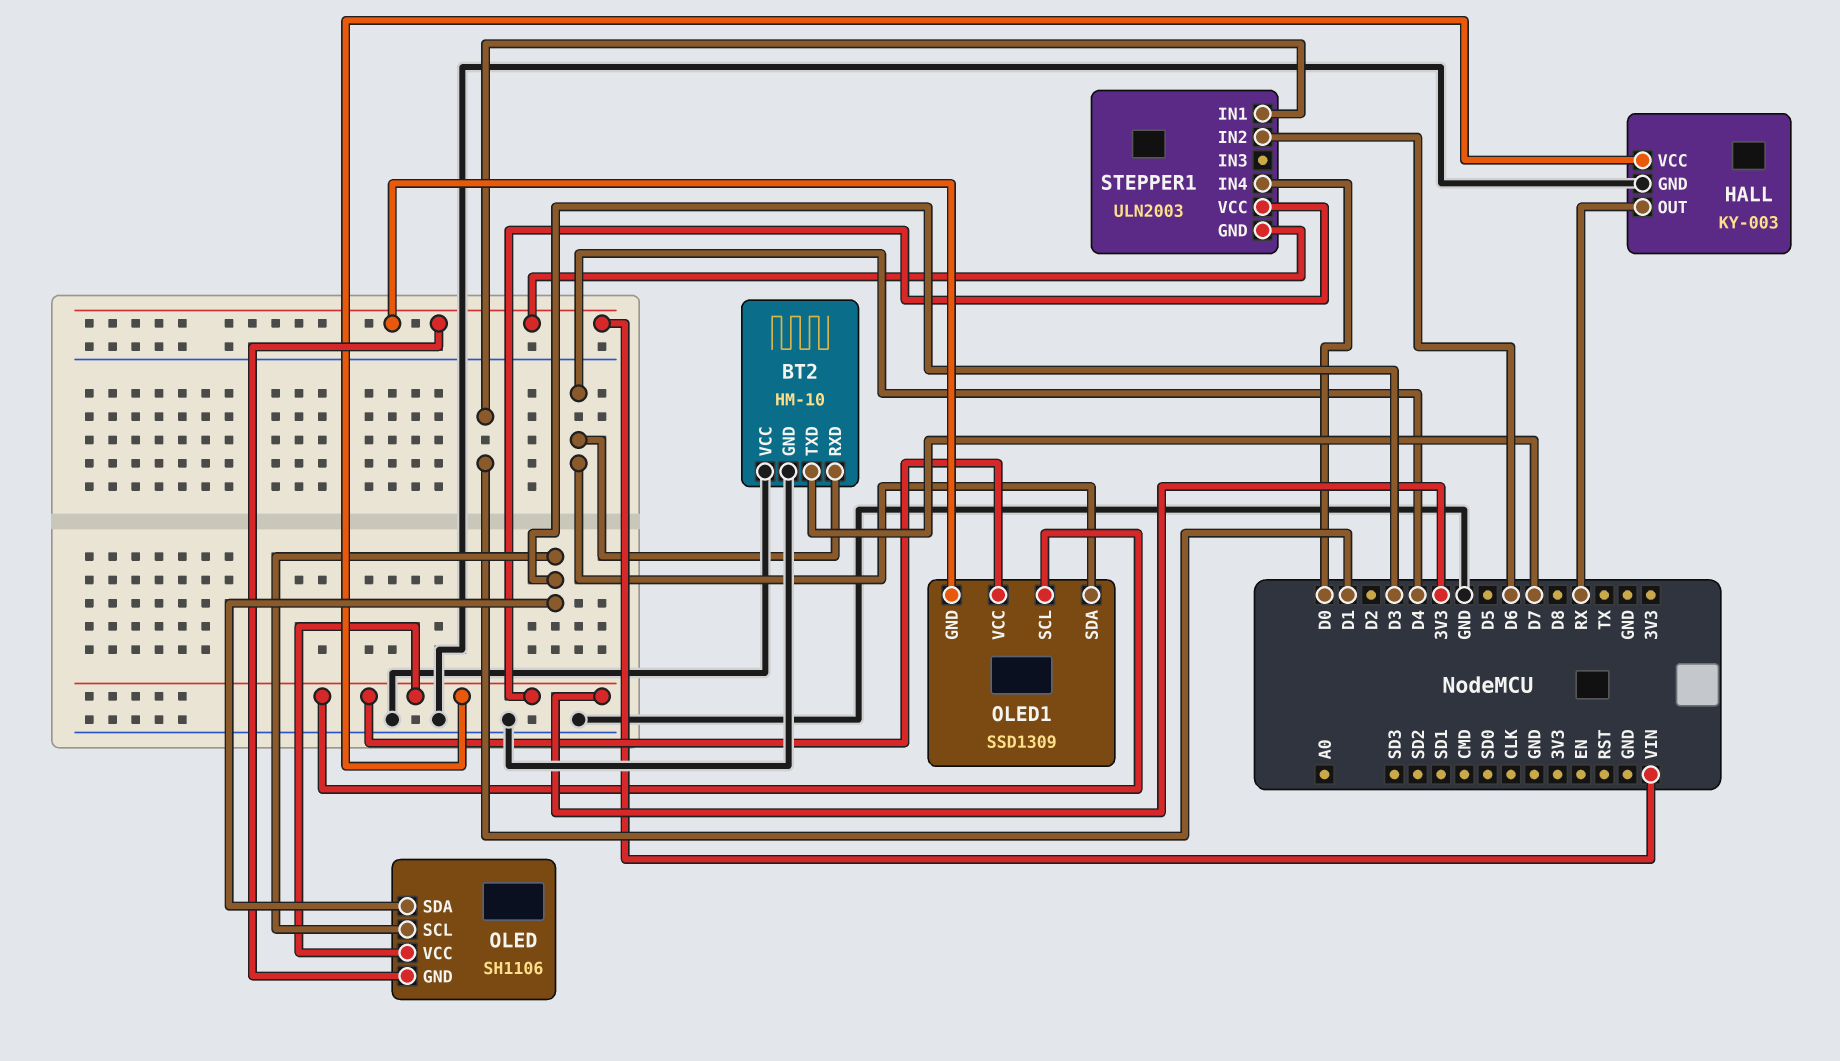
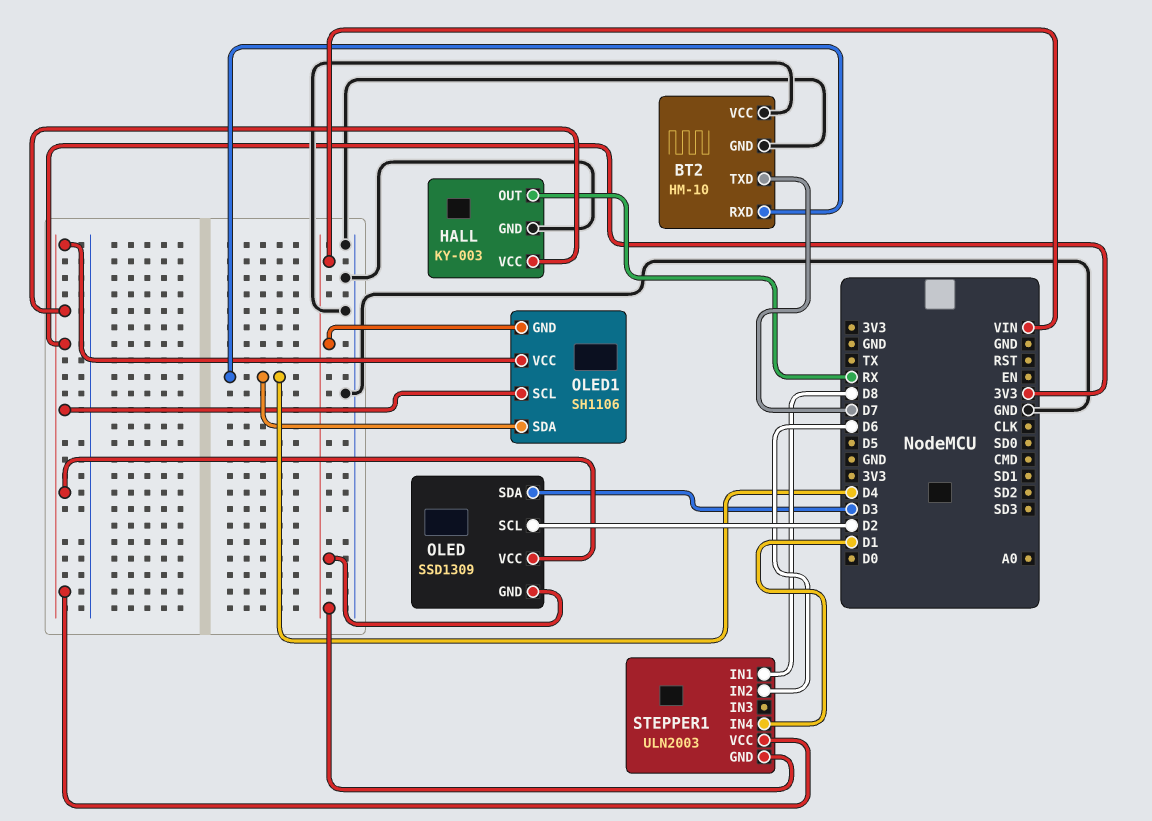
OLED: SH1106 -> SSD1309
OLED pin SCL: D3 -> D2
OLED1: SSD1309 -> SH1106
STEPPER1 pin IN1: D1 -> D8
STEPPER1 pin IN4: D0 -> D1

